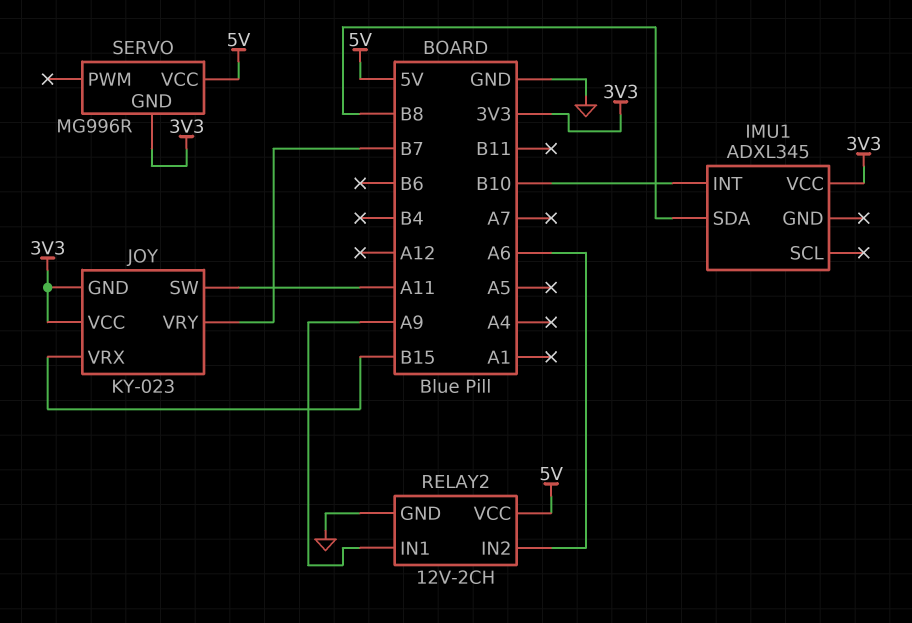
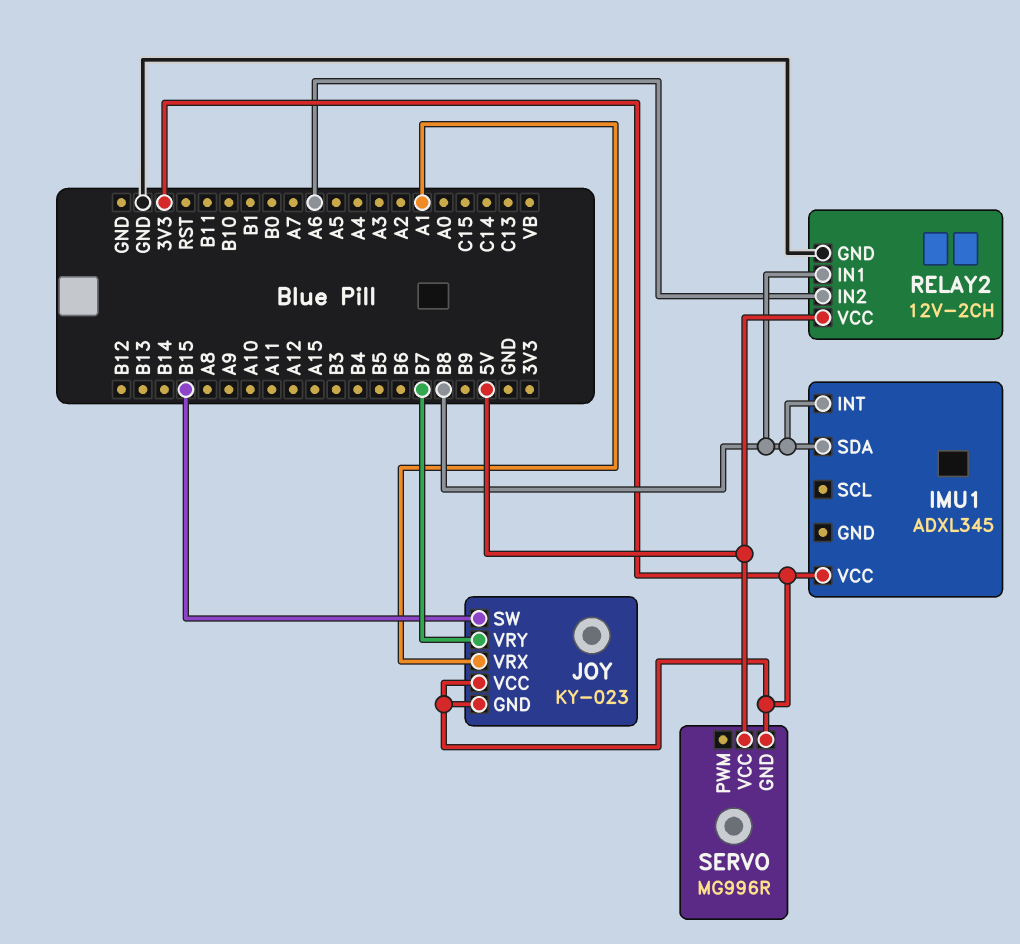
IMU1 pin INT: B10 -> B8
JOY pin SW: A11 -> B15
JOY pin VRX: B15 -> A1
RELAY2 pin IN1: A9 -> B8

